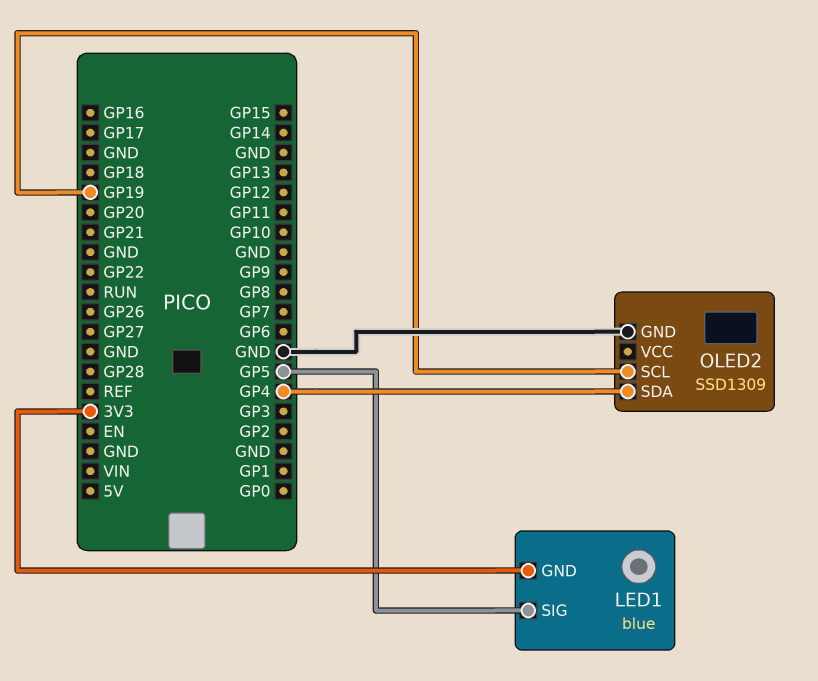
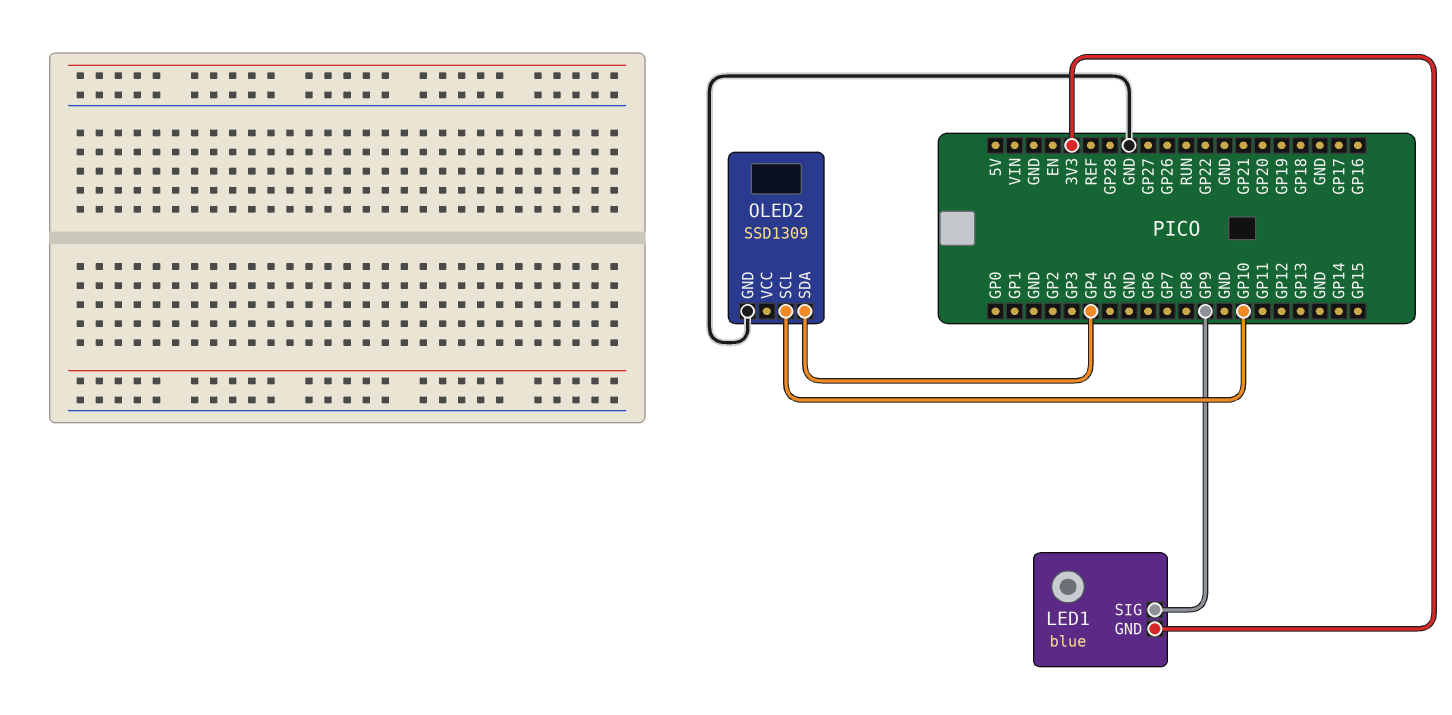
LED1 pin SIG: GP5 -> GP9
OLED2 pin SCL: GP19 -> GP10

